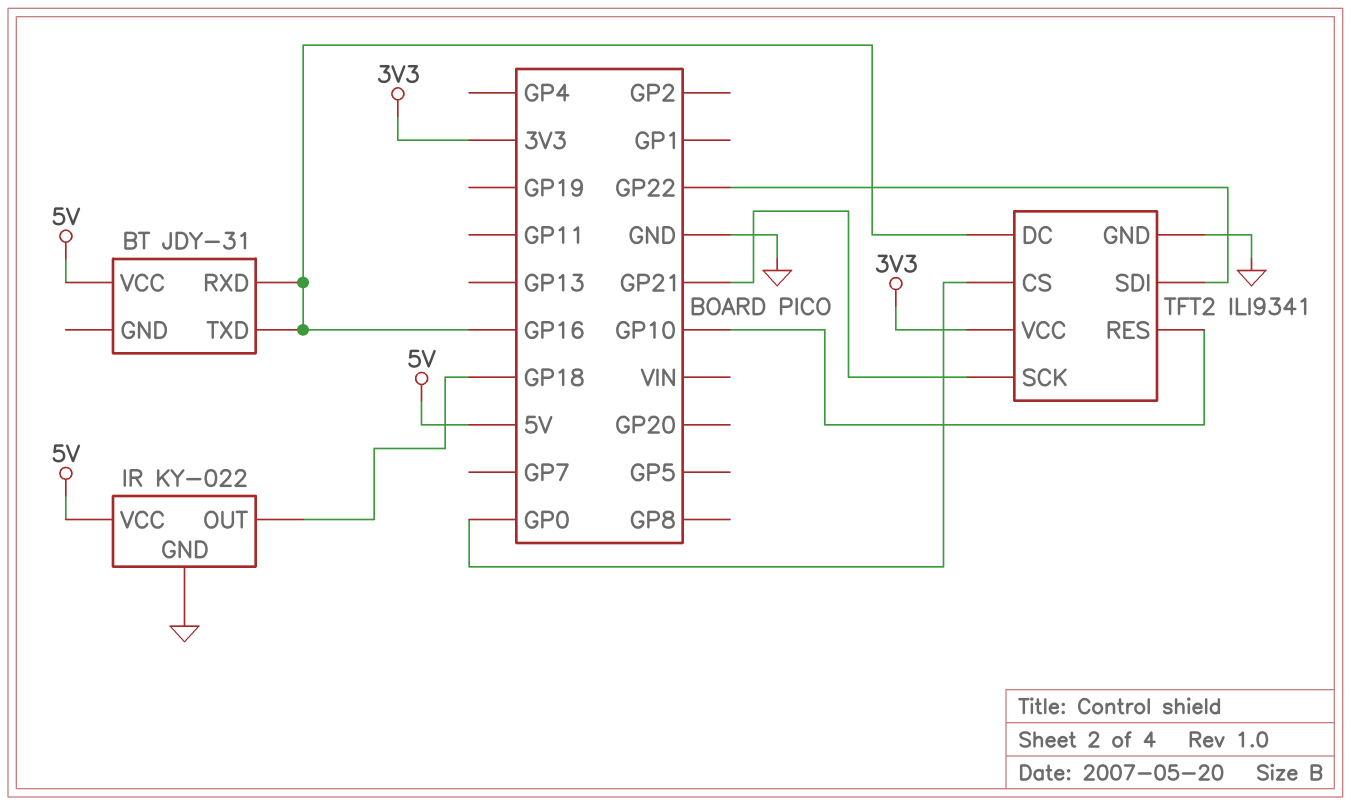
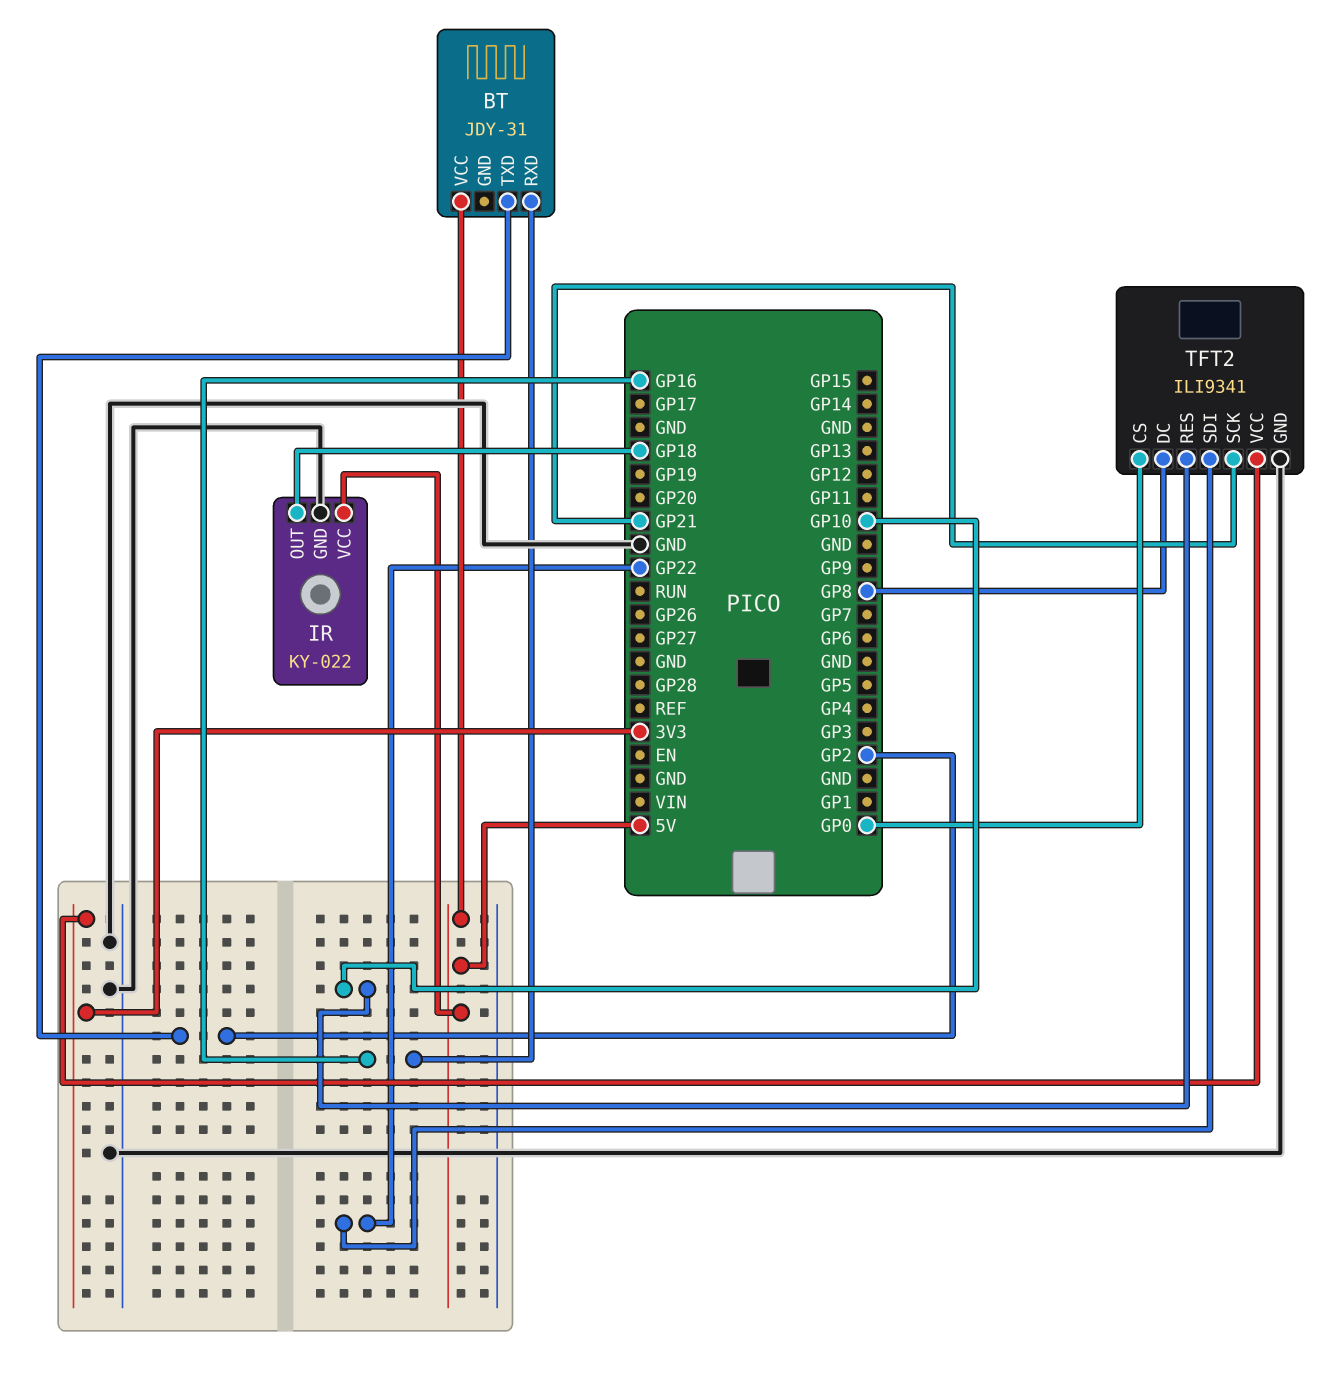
BT pin TXD: GP16 -> GP2
TFT2 pin DC: GP16 -> GP8

